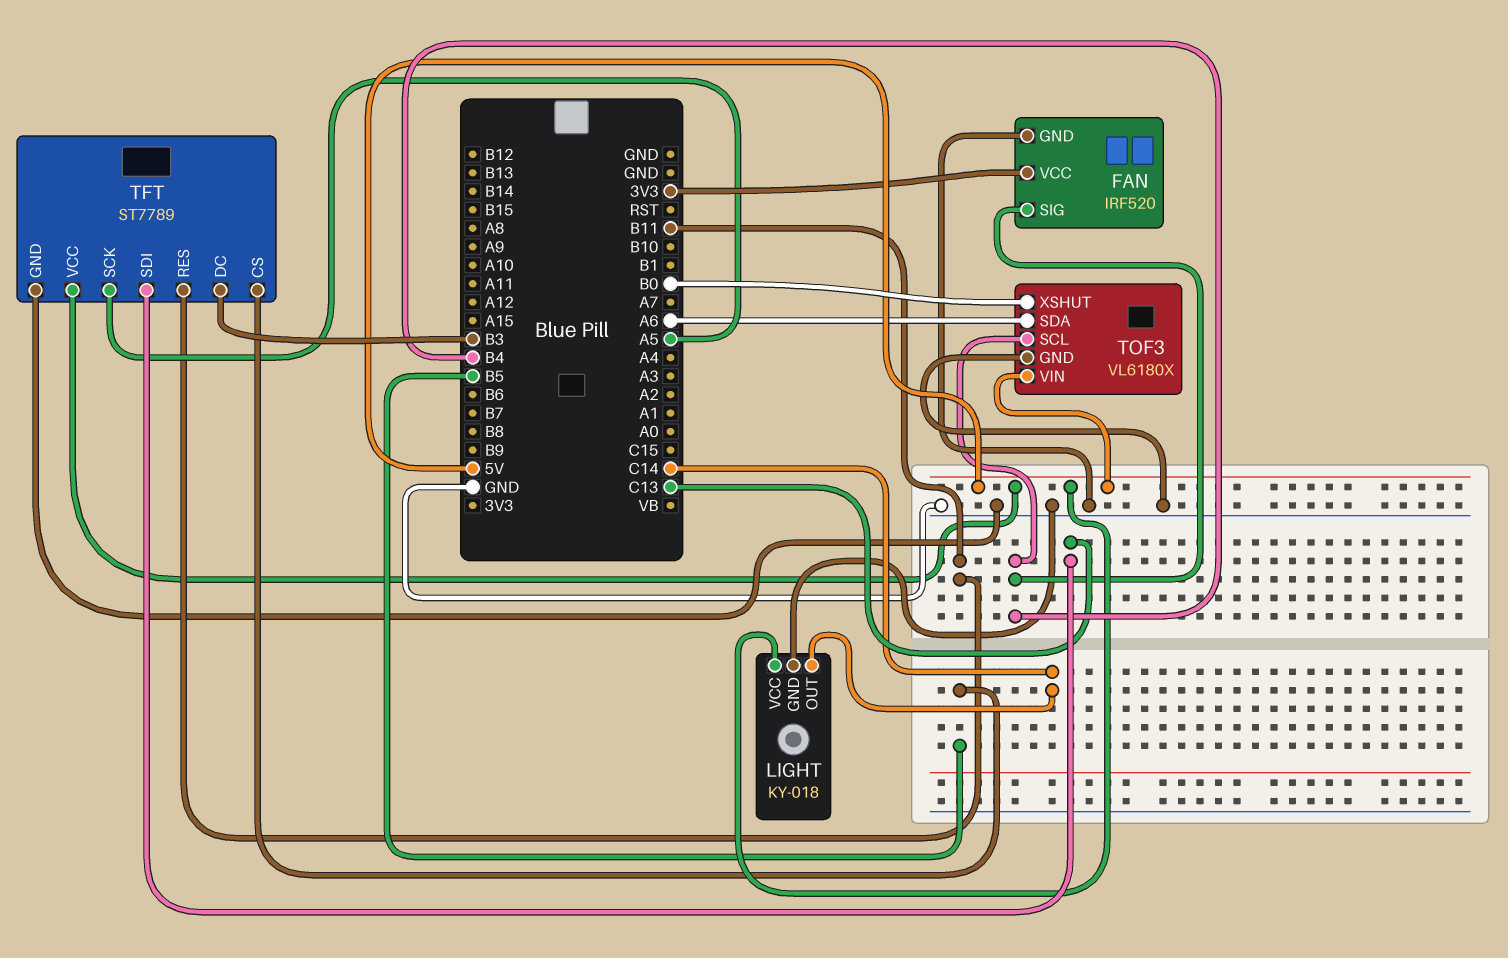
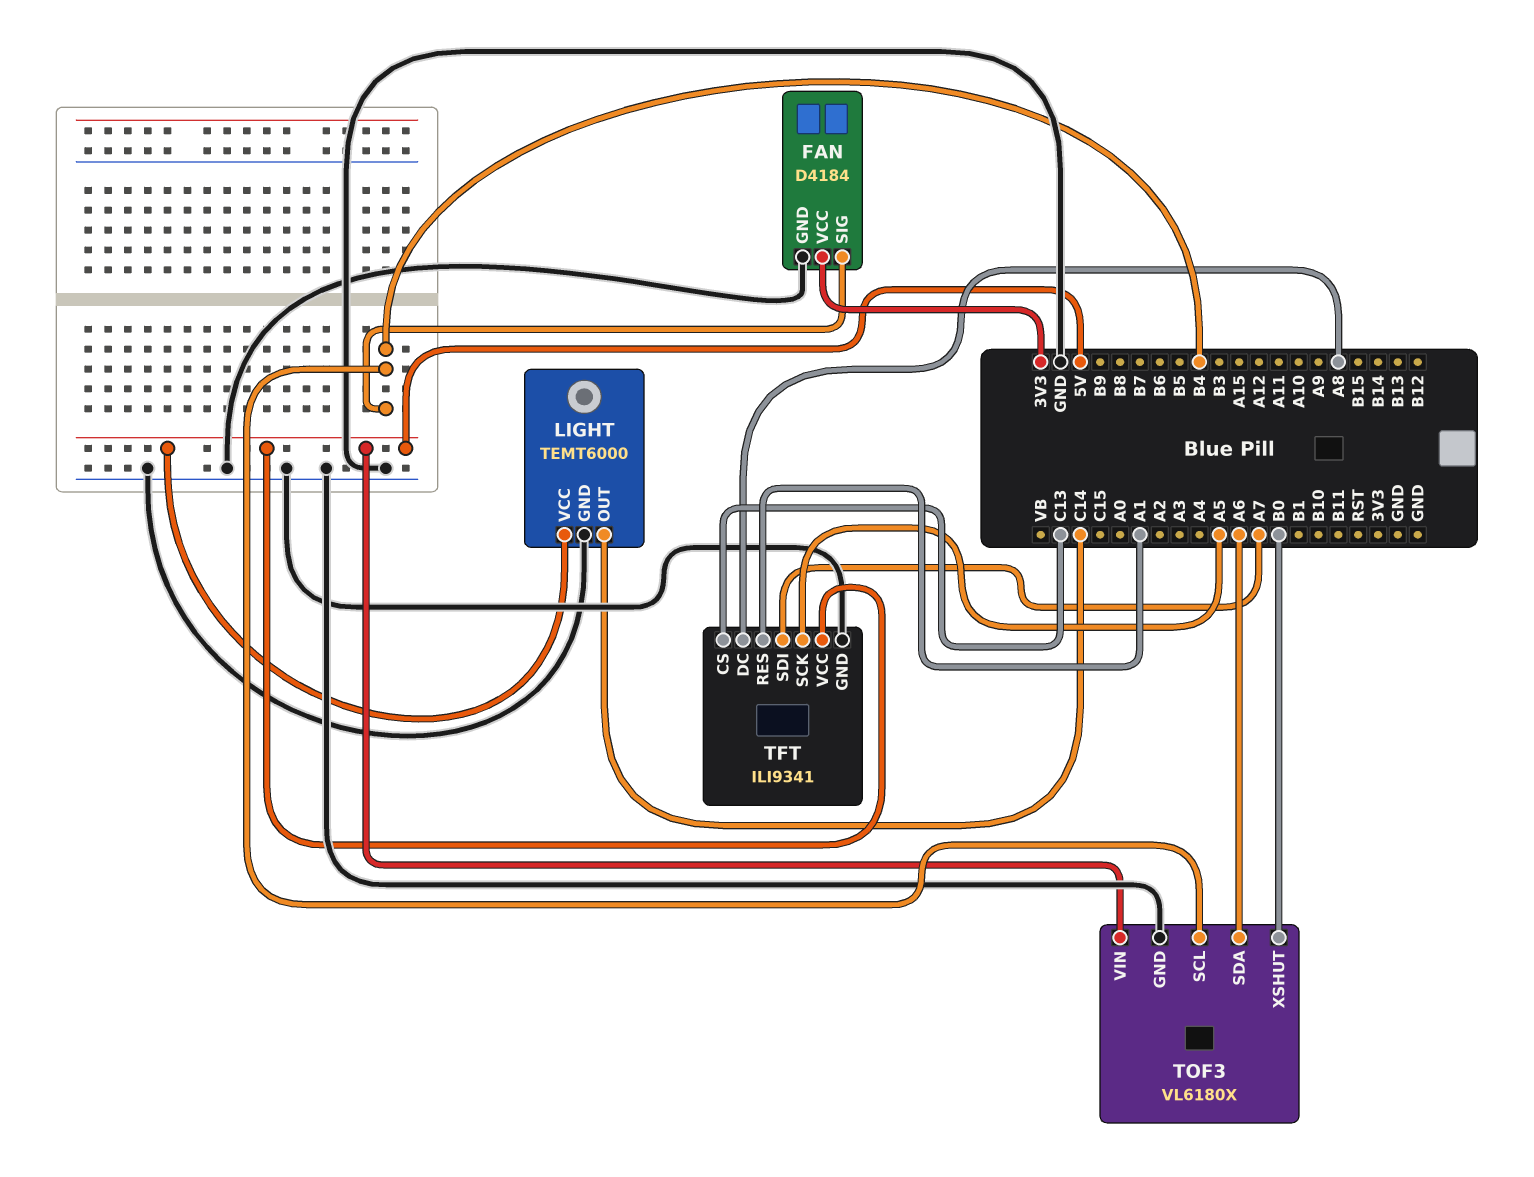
FAN: IRF520 -> D4184
LIGHT: KY-018 -> TEMT6000
TFT: ST7789 -> ILI9341
TFT pin CS: B5 -> C13
TFT pin DC: B3 -> A8
TFT pin RES: B11 -> A1
TFT pin SDI: C13 -> A7

